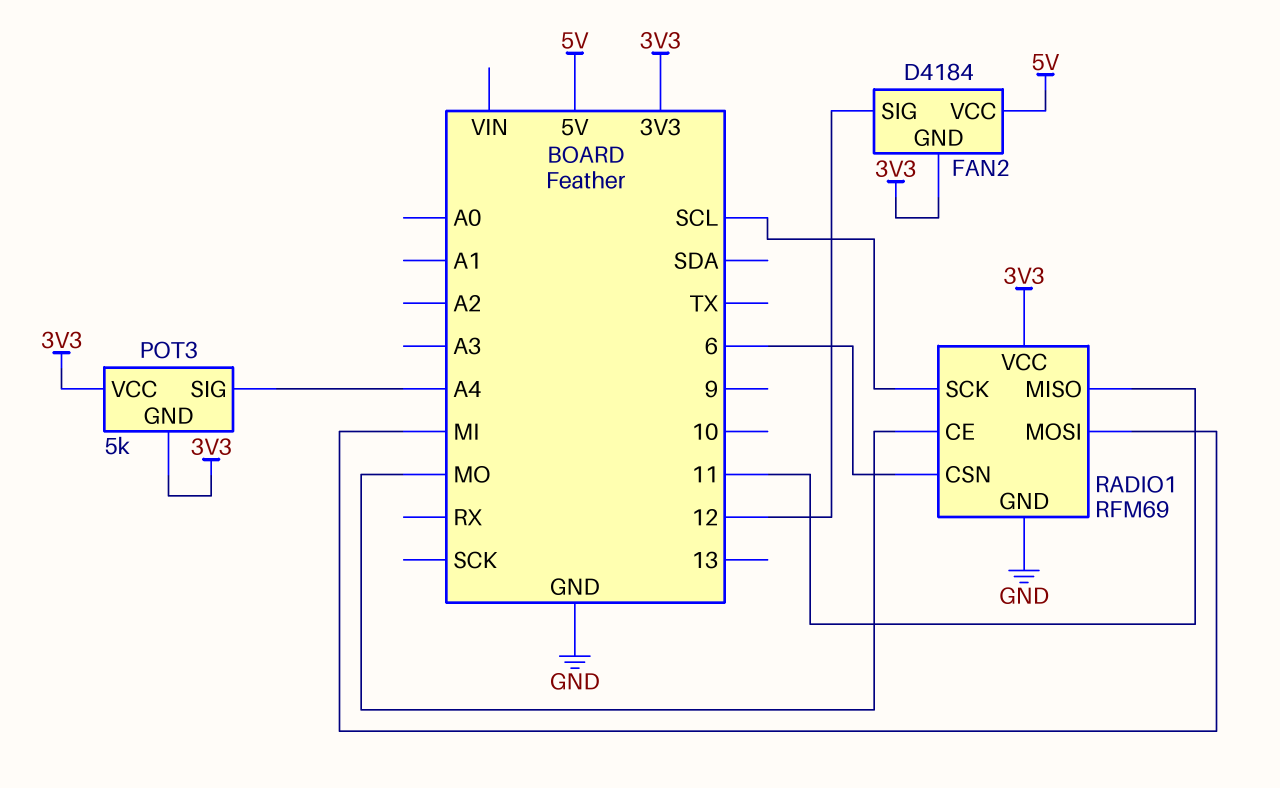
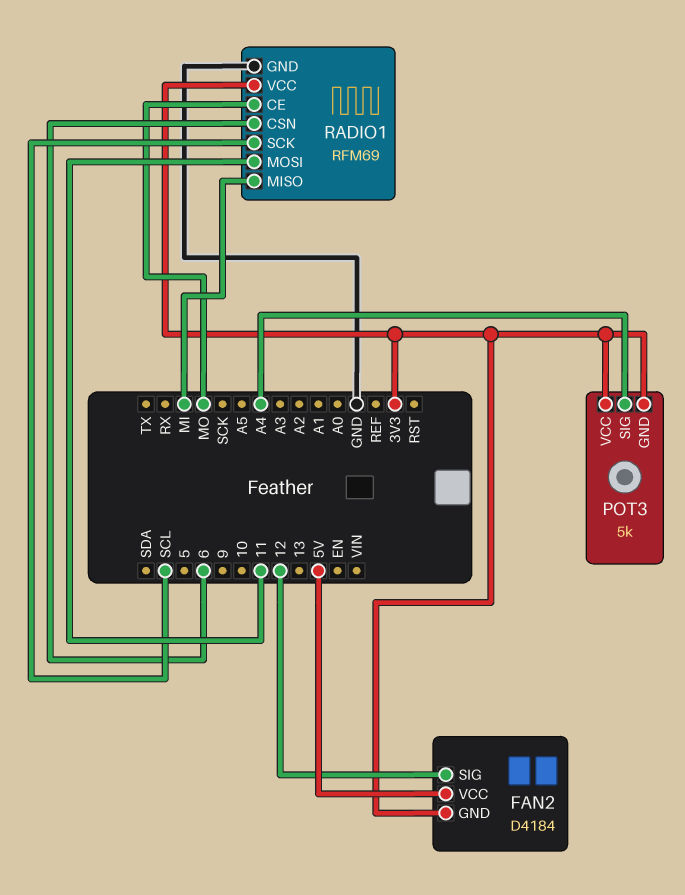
RADIO1 pin MISO: 11 -> MI
RADIO1 pin MOSI: MI -> 11

